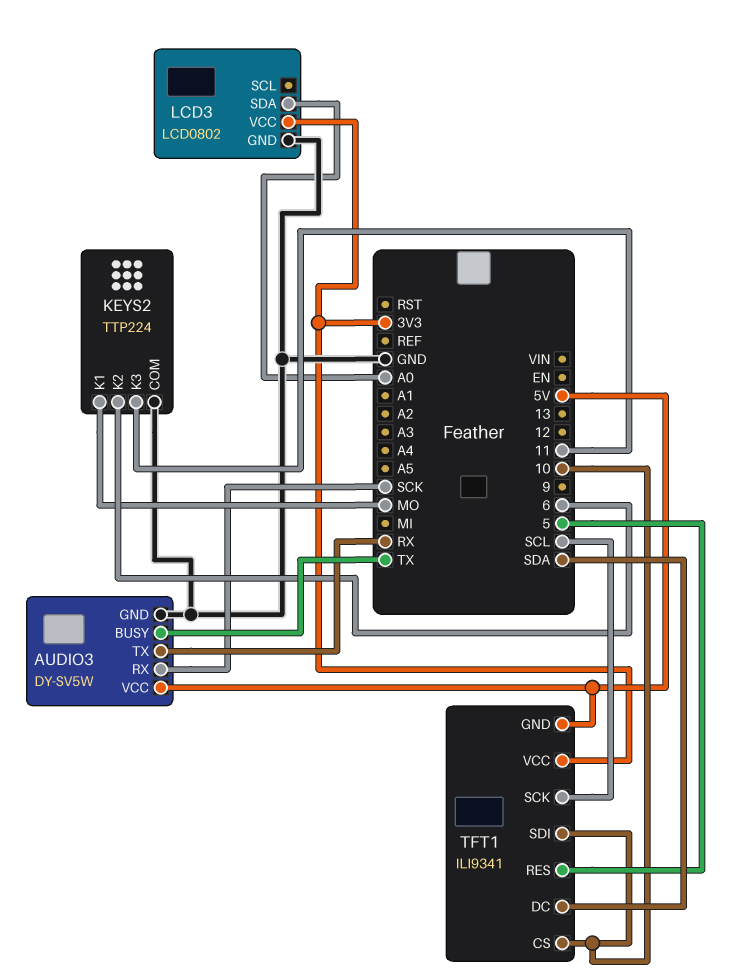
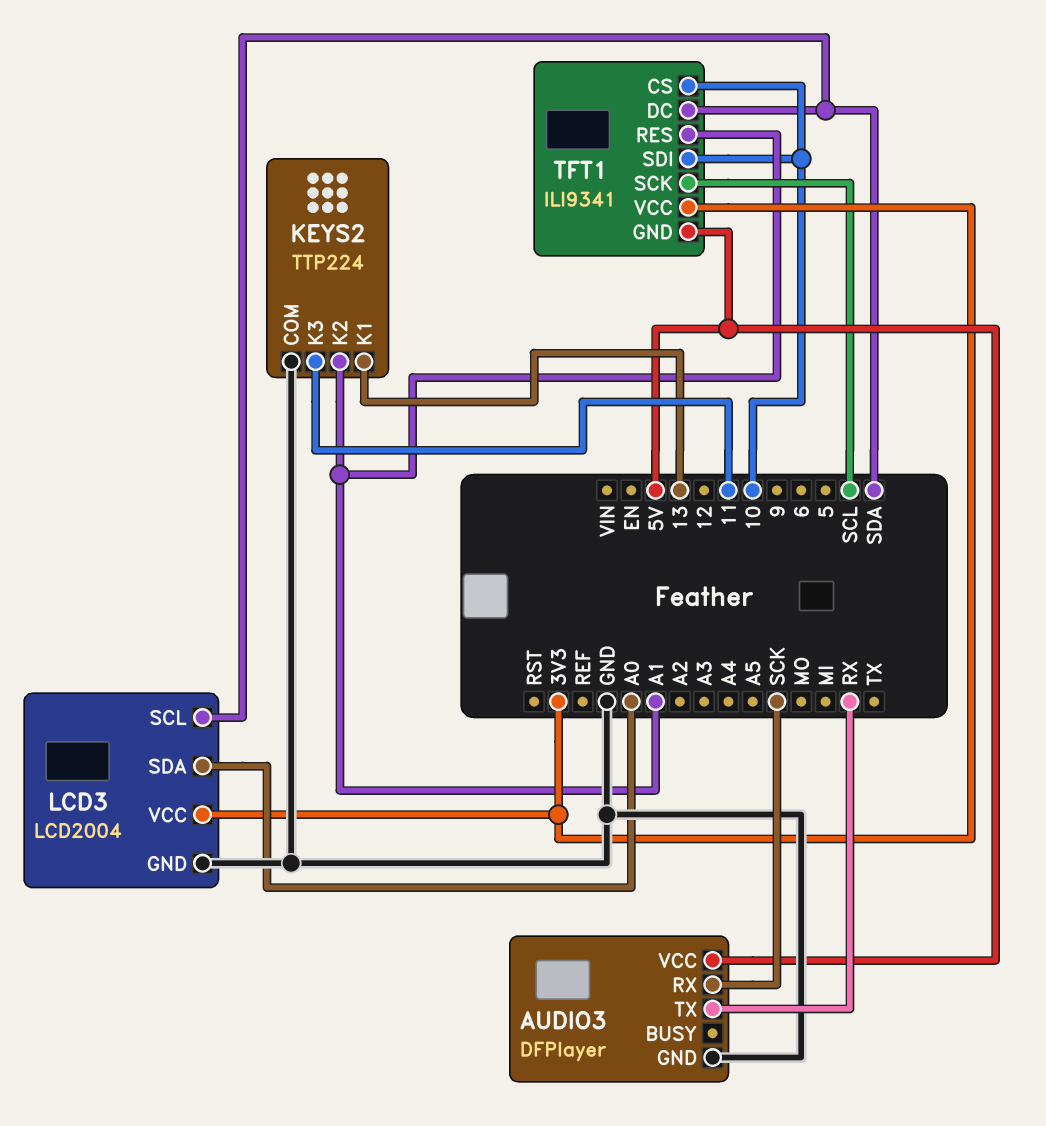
AUDIO3: DY-SV5W -> DFPlayer
AUDIO3 pin BUSY: TX -> none
KEYS2 pin K1: MO -> 13
KEYS2 pin K2: 6 -> A1
LCD3: LCD0802 -> LCD2004
LCD3 pin SCL: none -> SDA
TFT1 pin RES: 5 -> A1

